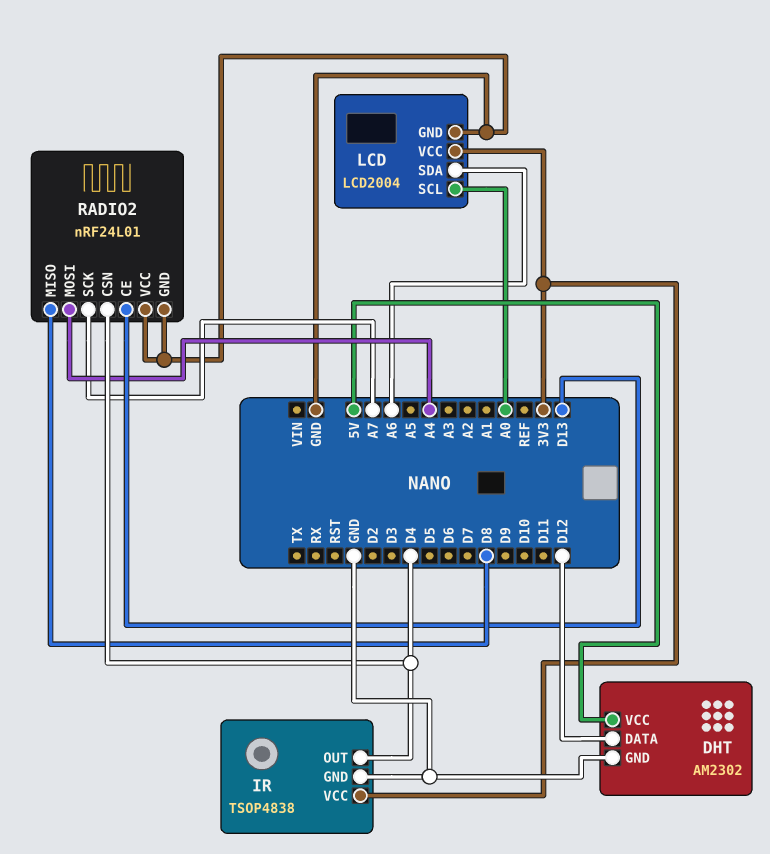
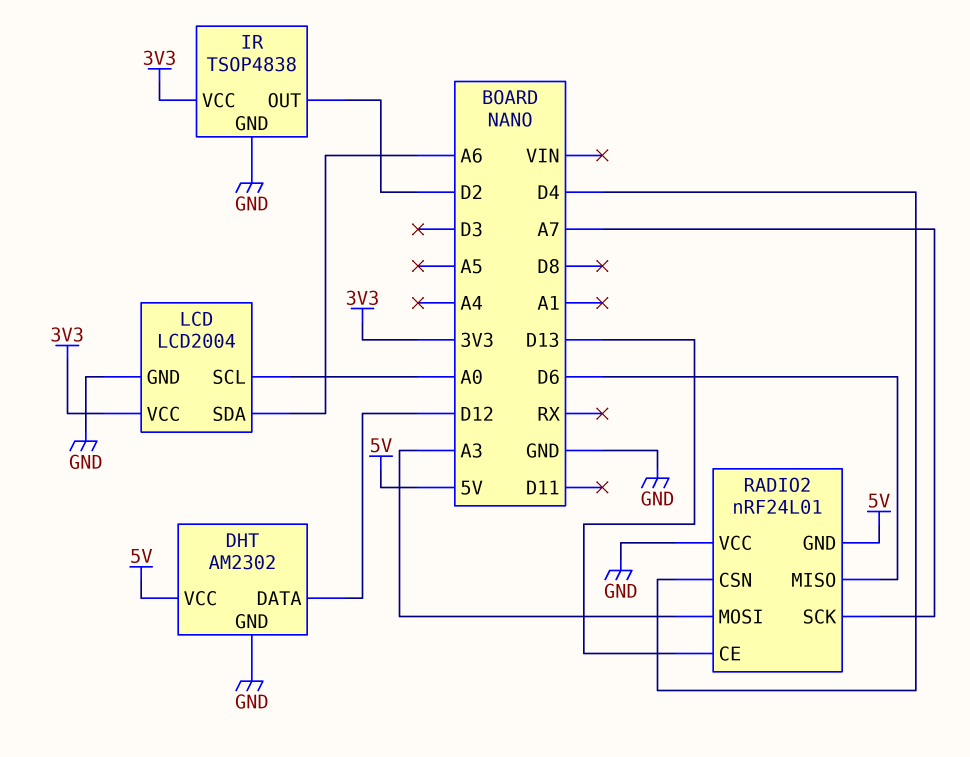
IR pin OUT: D4 -> D2
RADIO2 pin GND: GND -> 5V
RADIO2 pin MISO: D8 -> D6
RADIO2 pin MOSI: A4 -> A3

